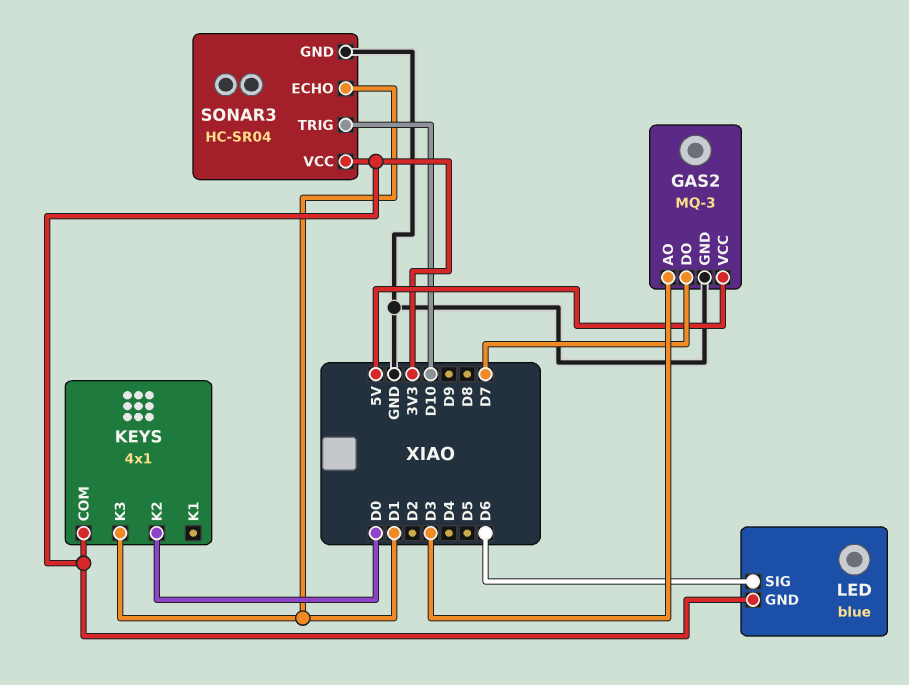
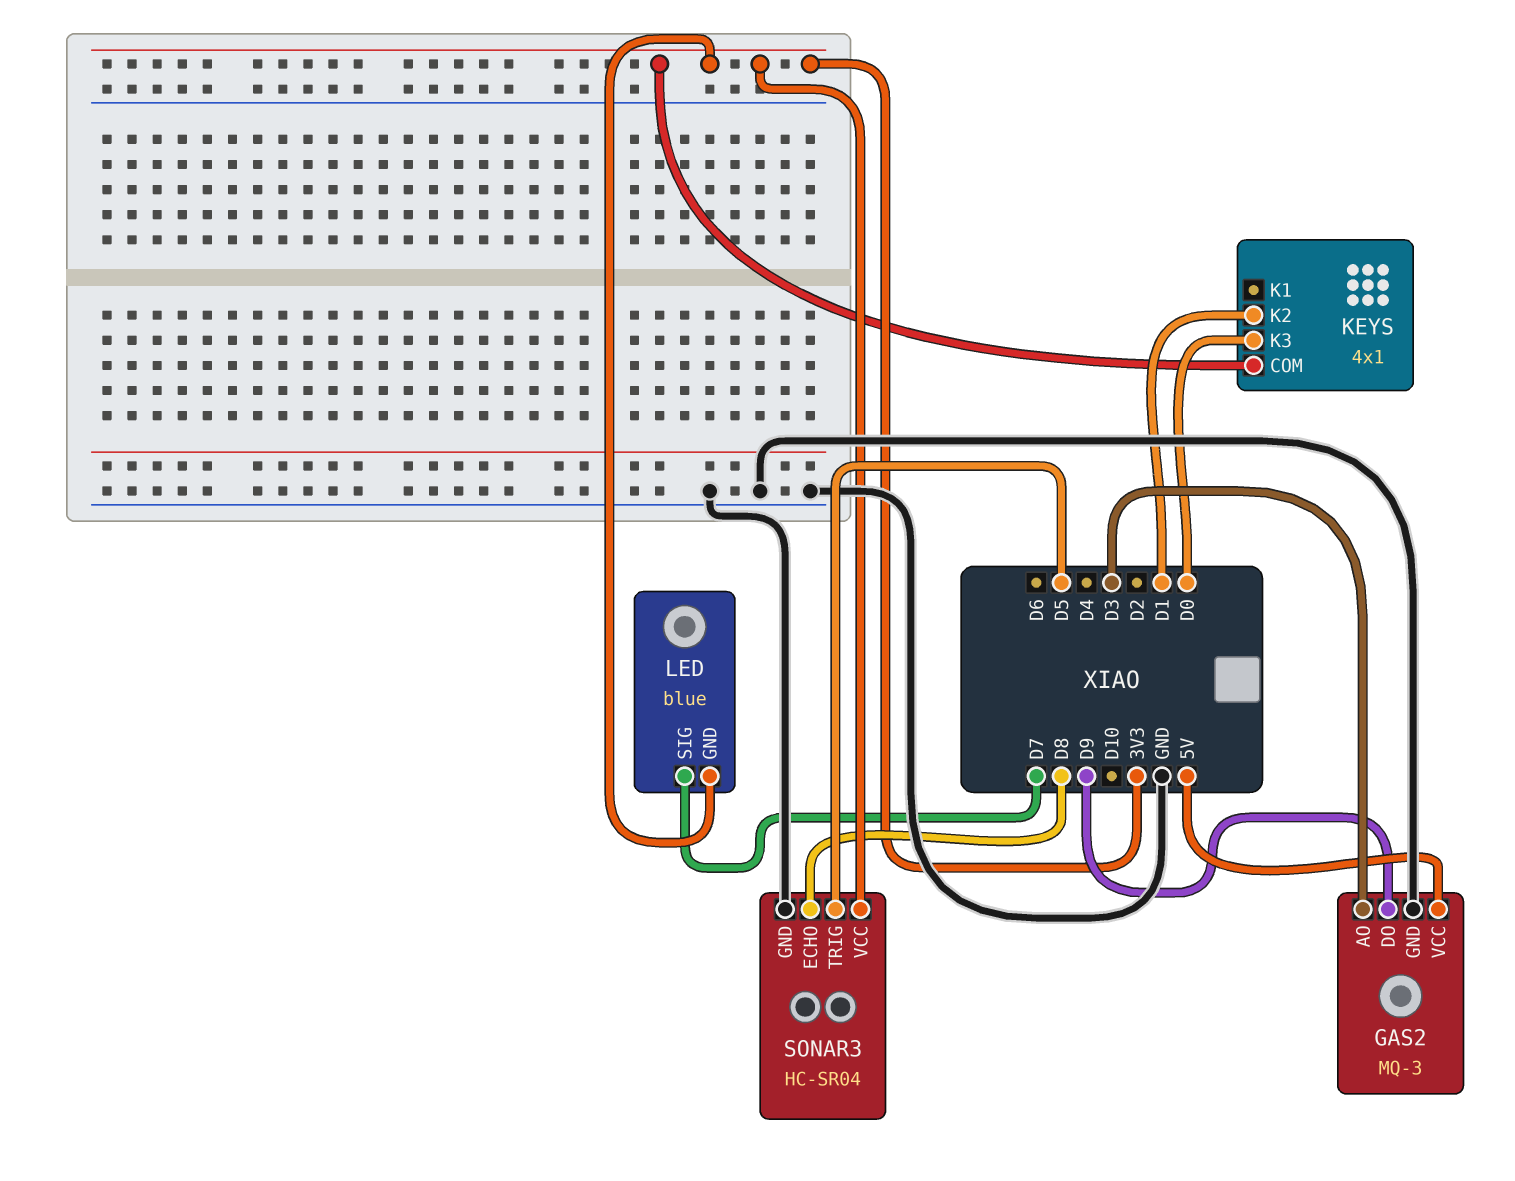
GAS2 pin DO: D7 -> D9
KEYS pin K2: D0 -> D1
KEYS pin K3: D1 -> D0
LED pin SIG: D6 -> D7
SONAR3 pin ECHO: D1 -> D8
SONAR3 pin TRIG: D10 -> D5

